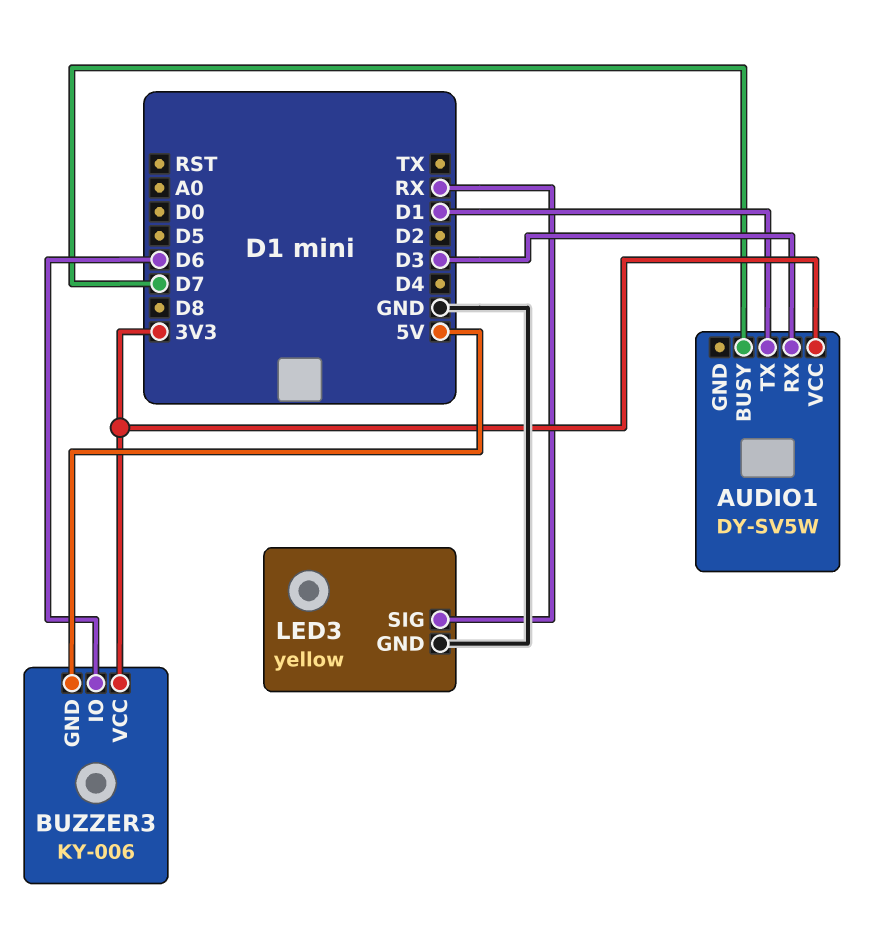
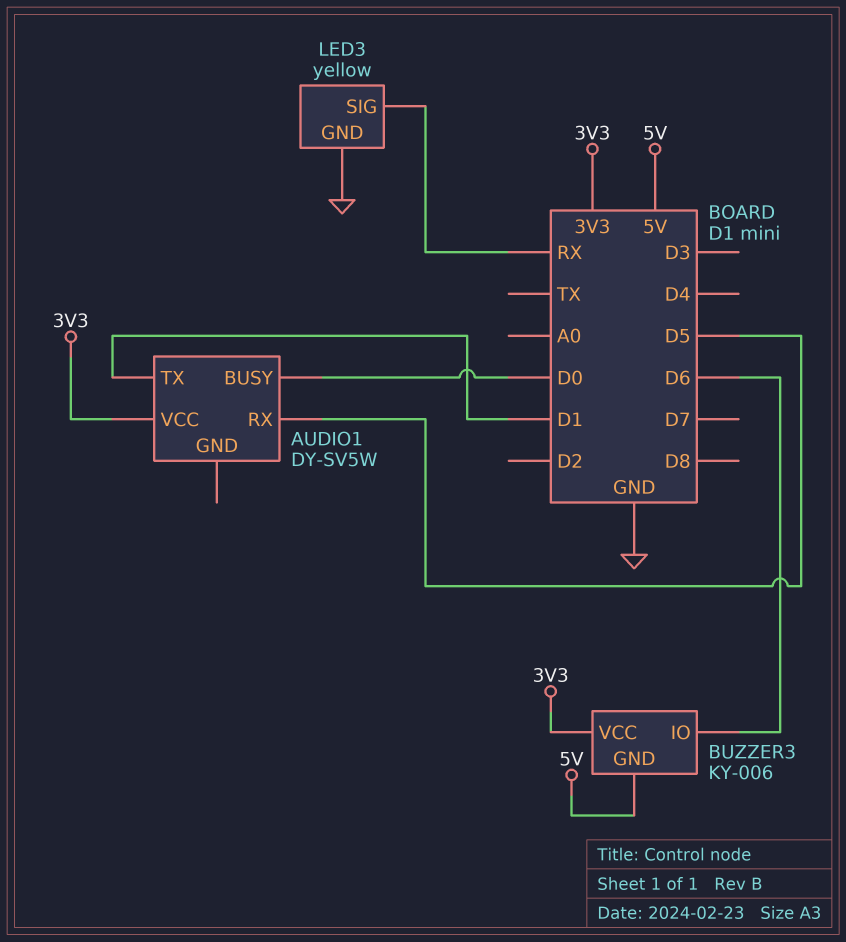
AUDIO1 pin BUSY: D7 -> D0
AUDIO1 pin RX: D3 -> D5

